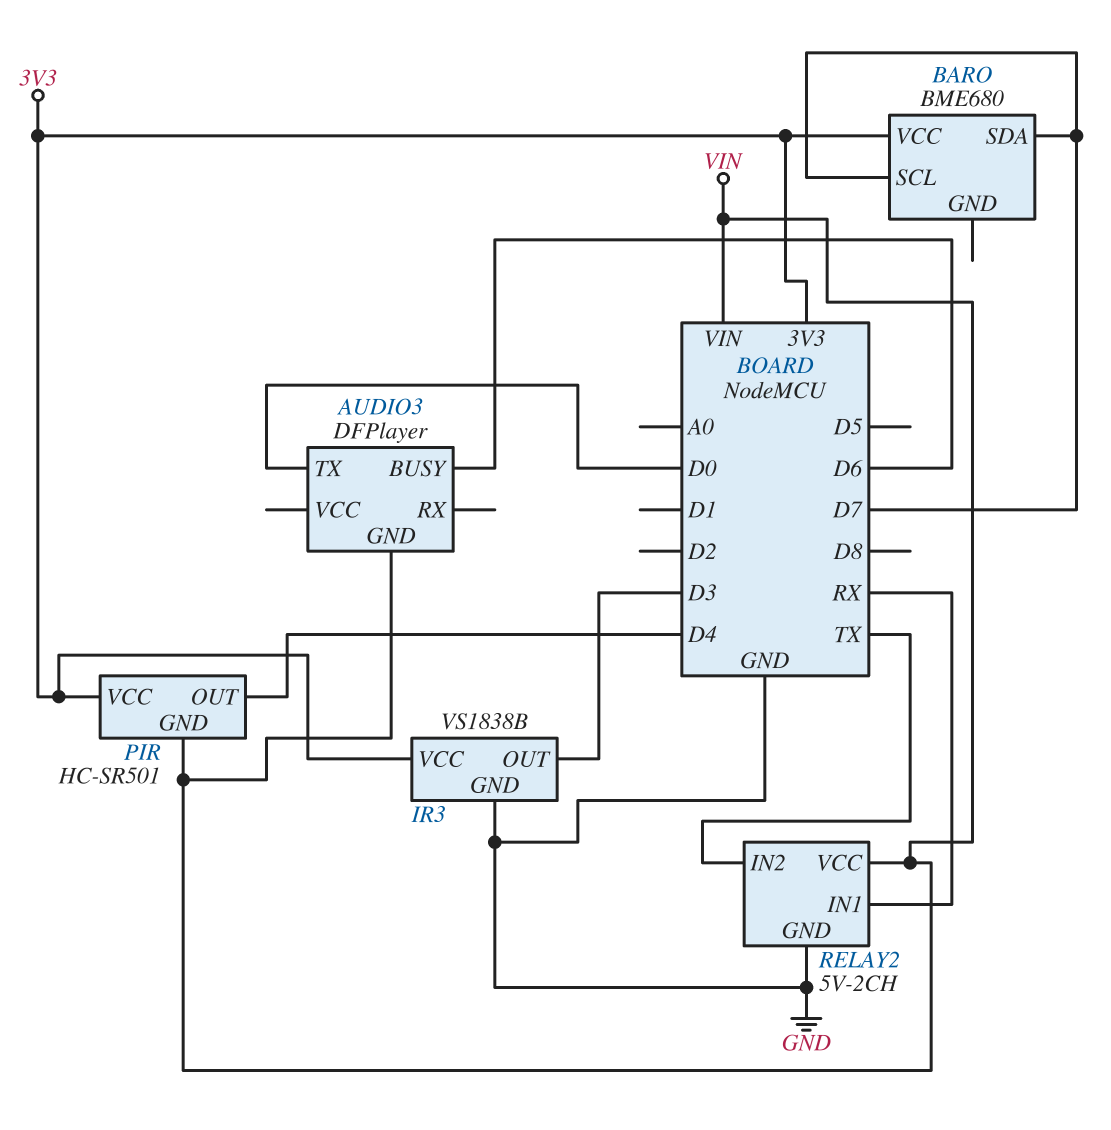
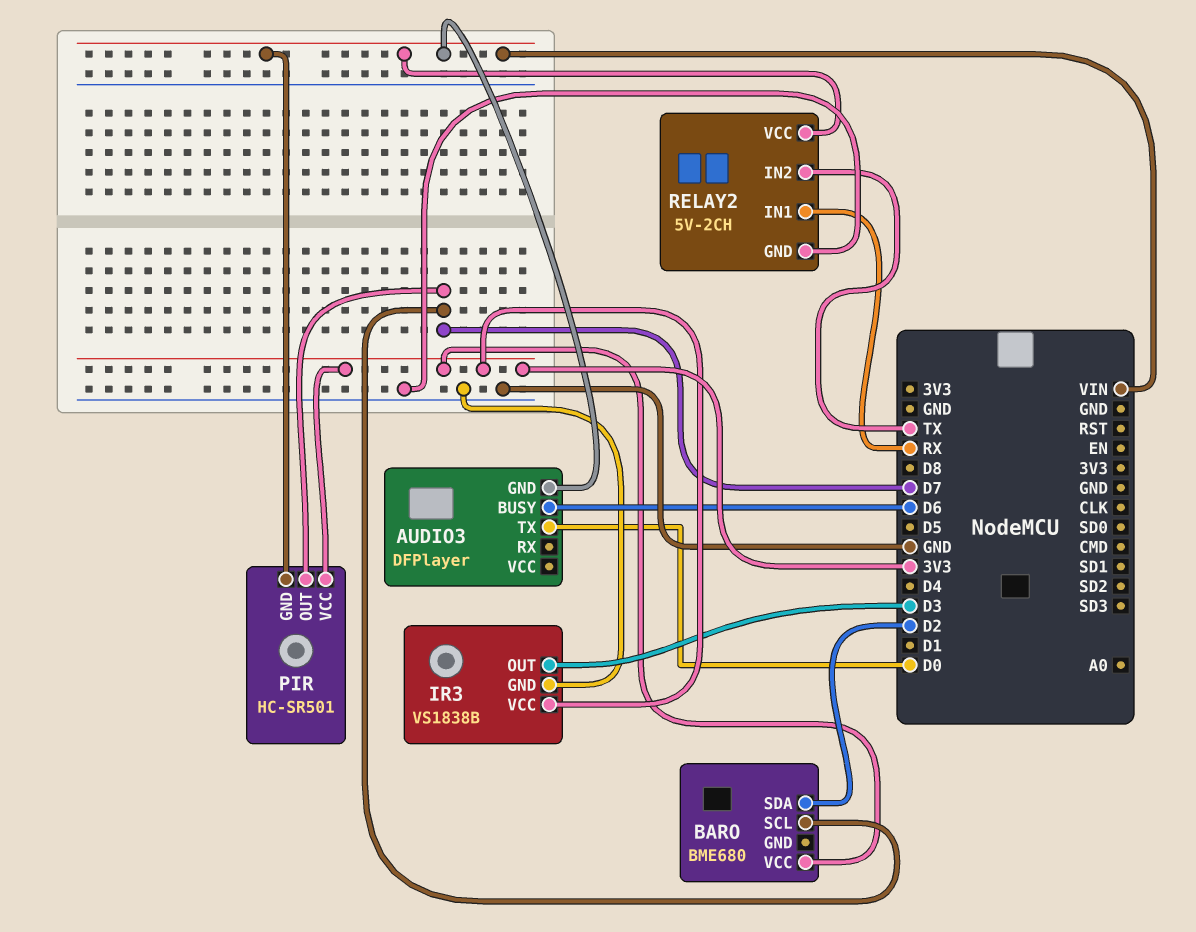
BARO pin SDA: D7 -> D2
PIR pin OUT: D4 -> D7

